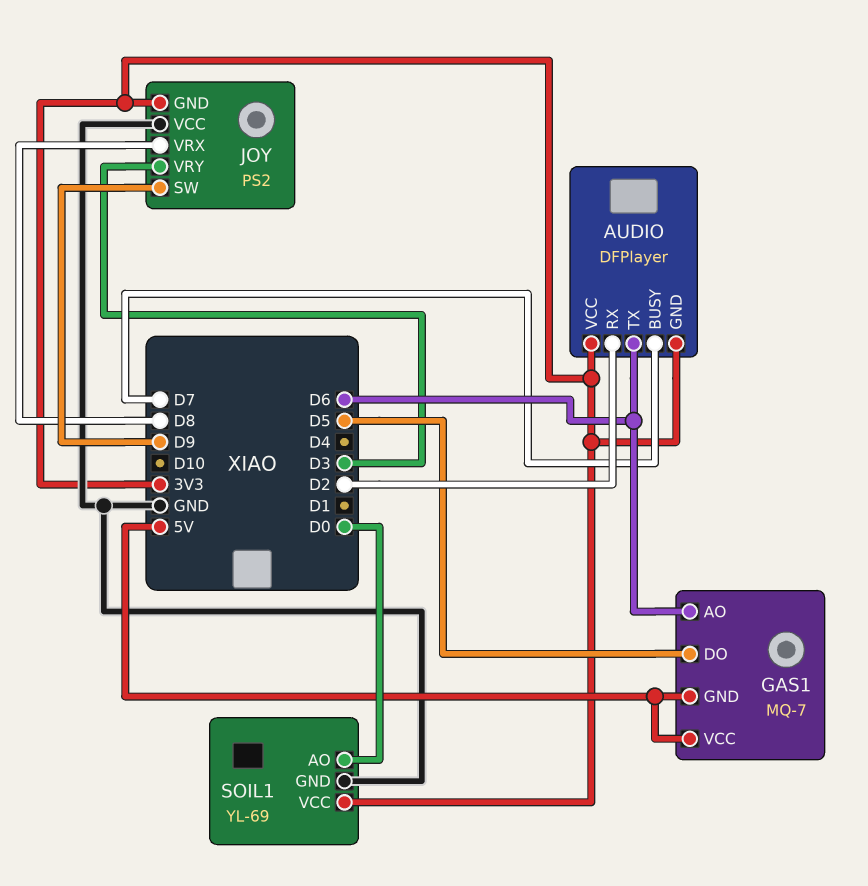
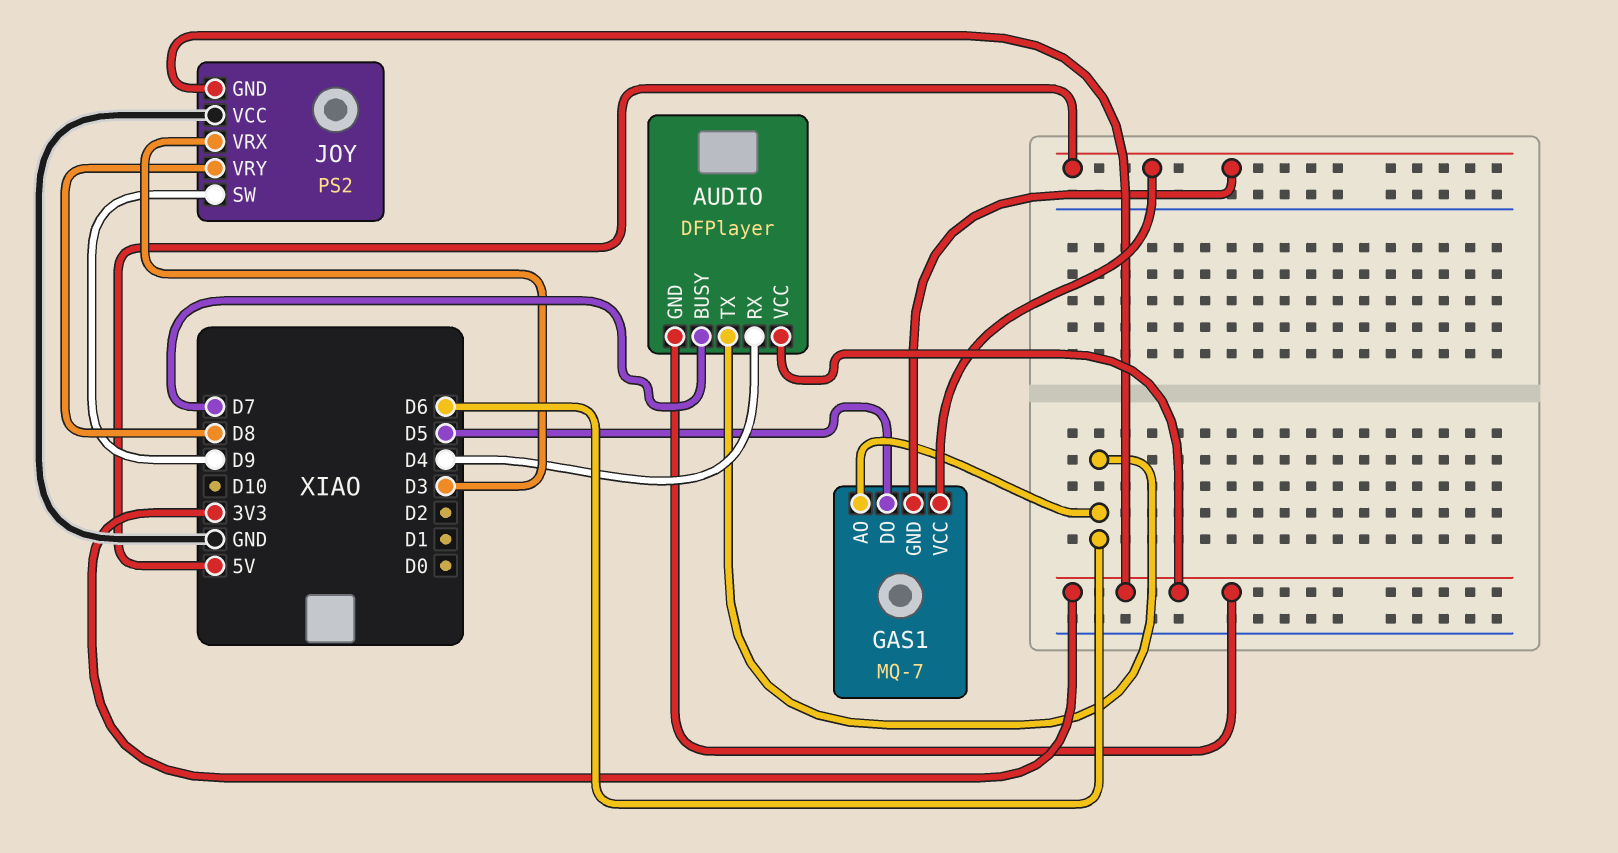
AUDIO pin RX: D2 -> D4
JOY pin VRX: D8 -> D3
JOY pin VRY: D3 -> D8
SOIL1: YL-69 -> none
SOIL1 pin AO: D0 -> none
SOIL1 pin GND: GND -> none
SOIL1 pin VCC: 3V3 -> none

